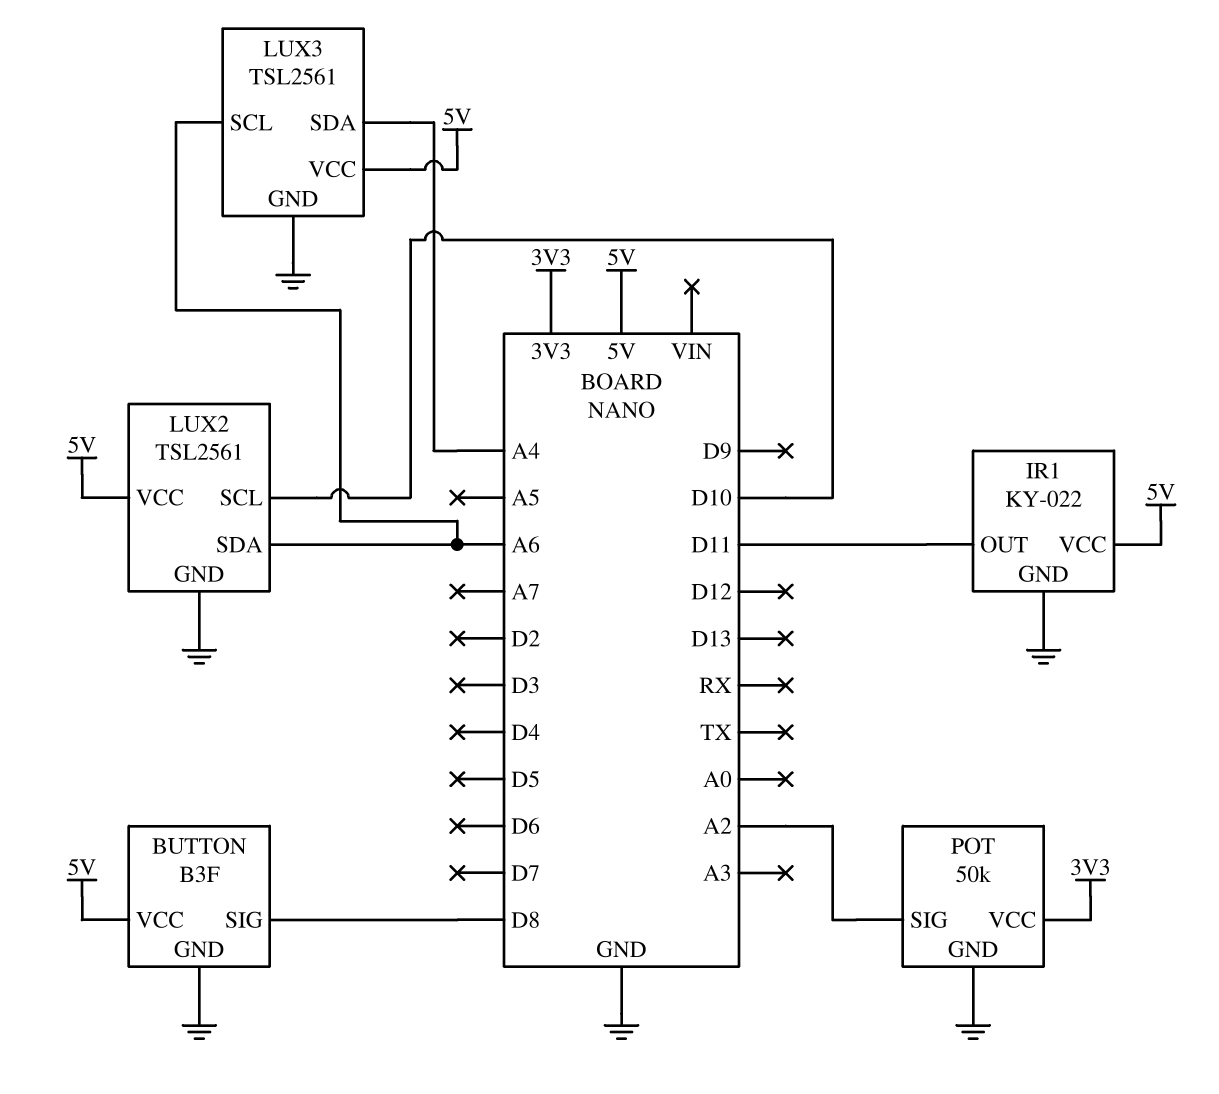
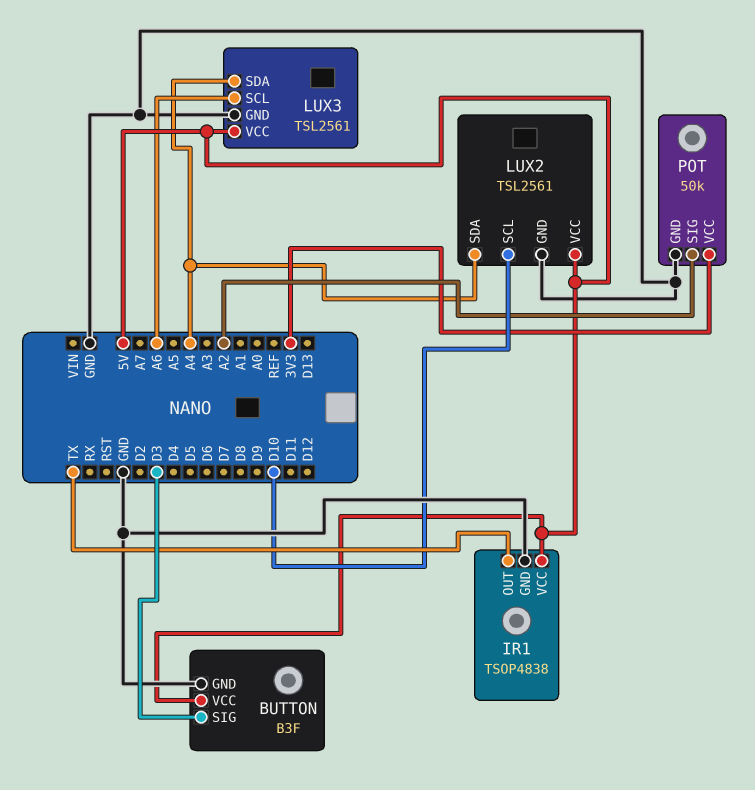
BUTTON pin SIG: D8 -> D3
IR1: KY-022 -> TSOP4838
IR1 pin OUT: D11 -> TX
LUX2 pin SDA: A6 -> A4

